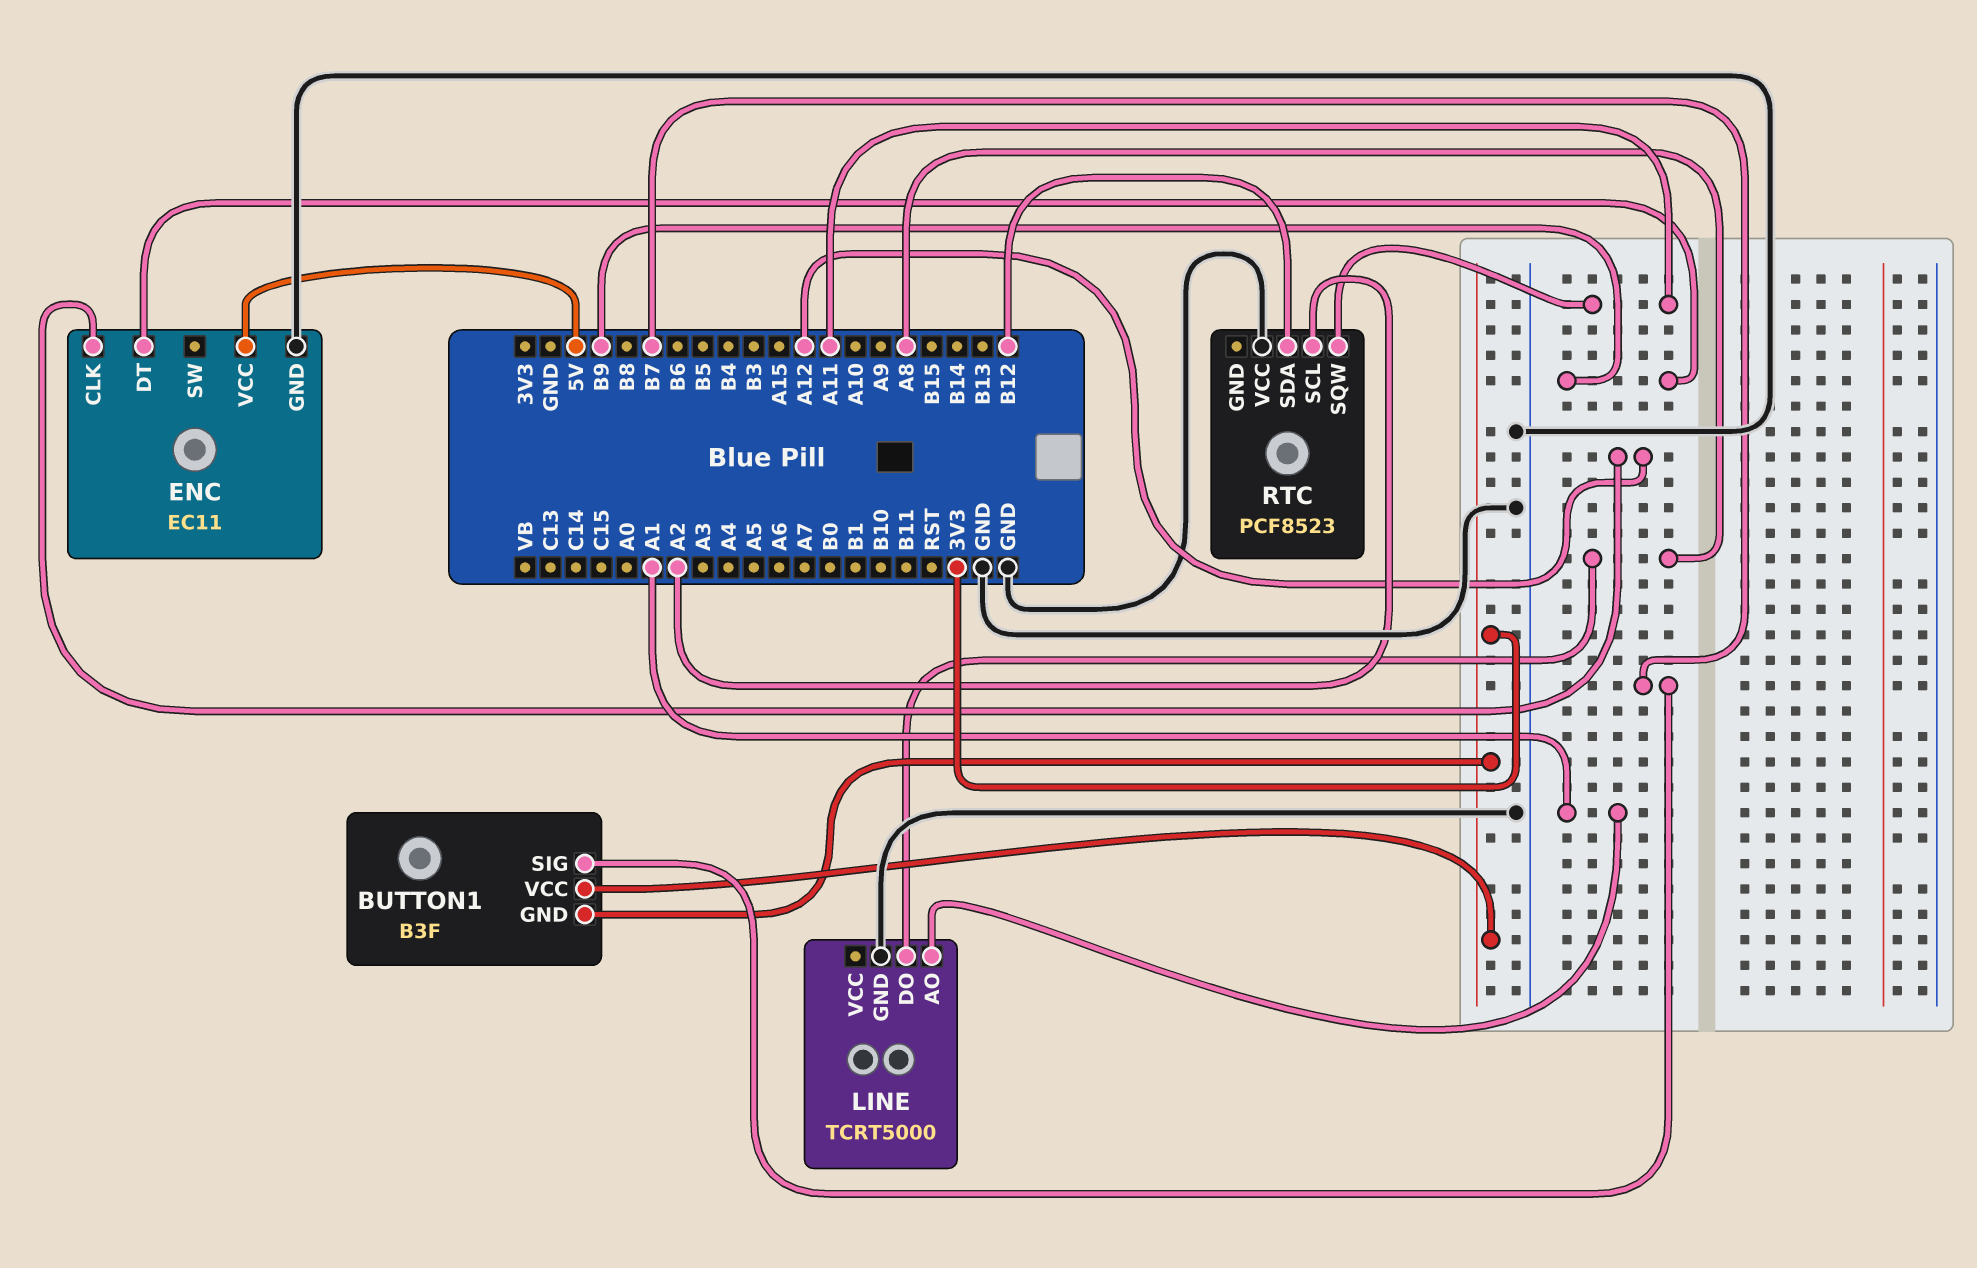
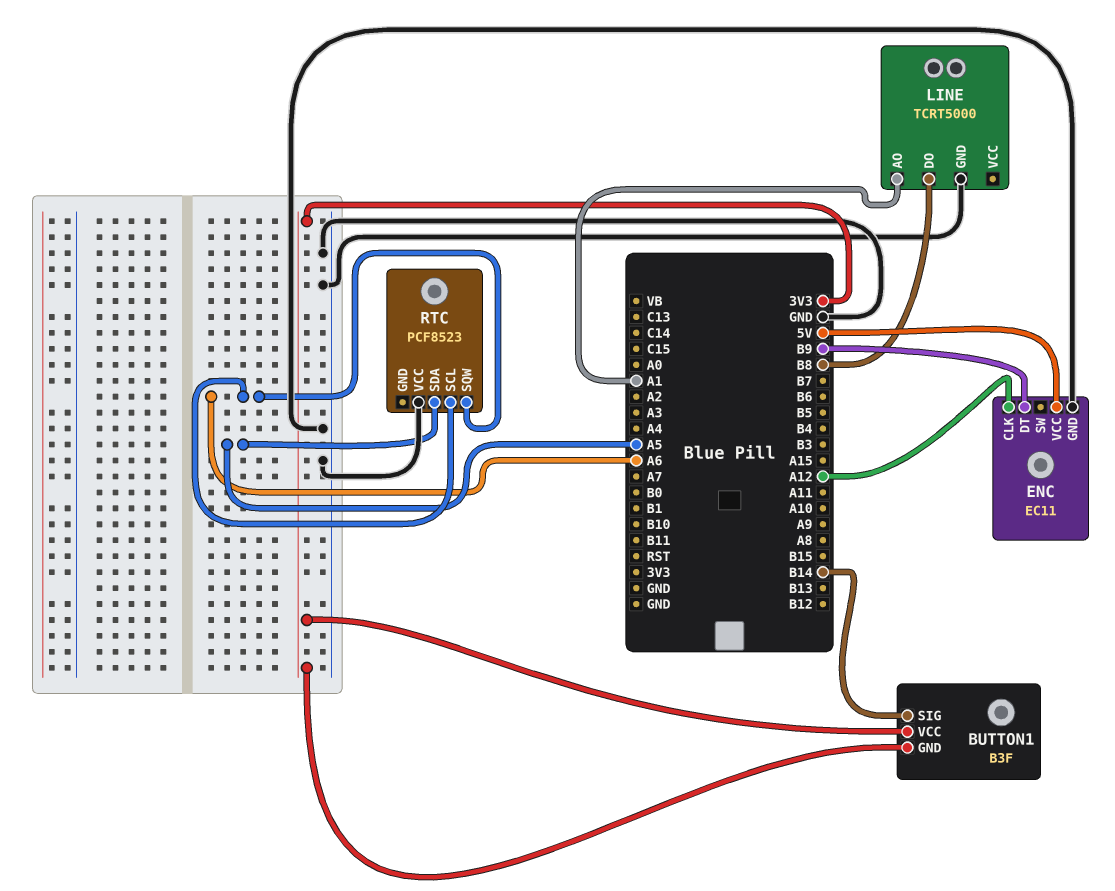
BUTTON1 pin SIG: B7 -> B14
LINE pin DO: A8 -> B8
RTC pin SCL: A2 -> A6
RTC pin SDA: B12 -> A5
RTC pin SQW: A11 -> A6

